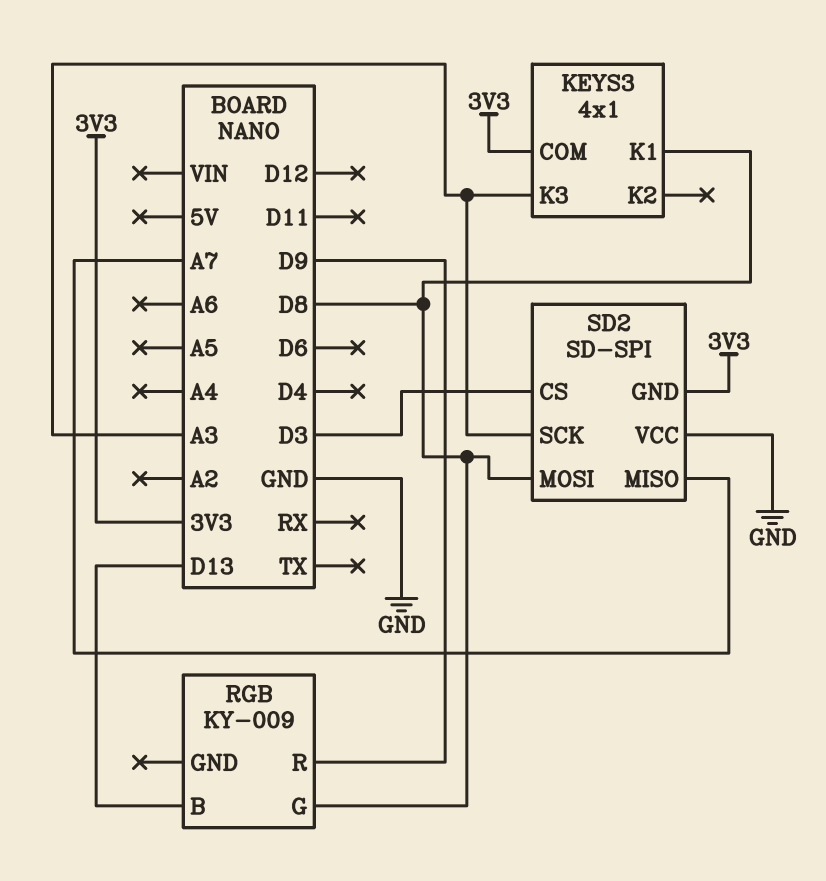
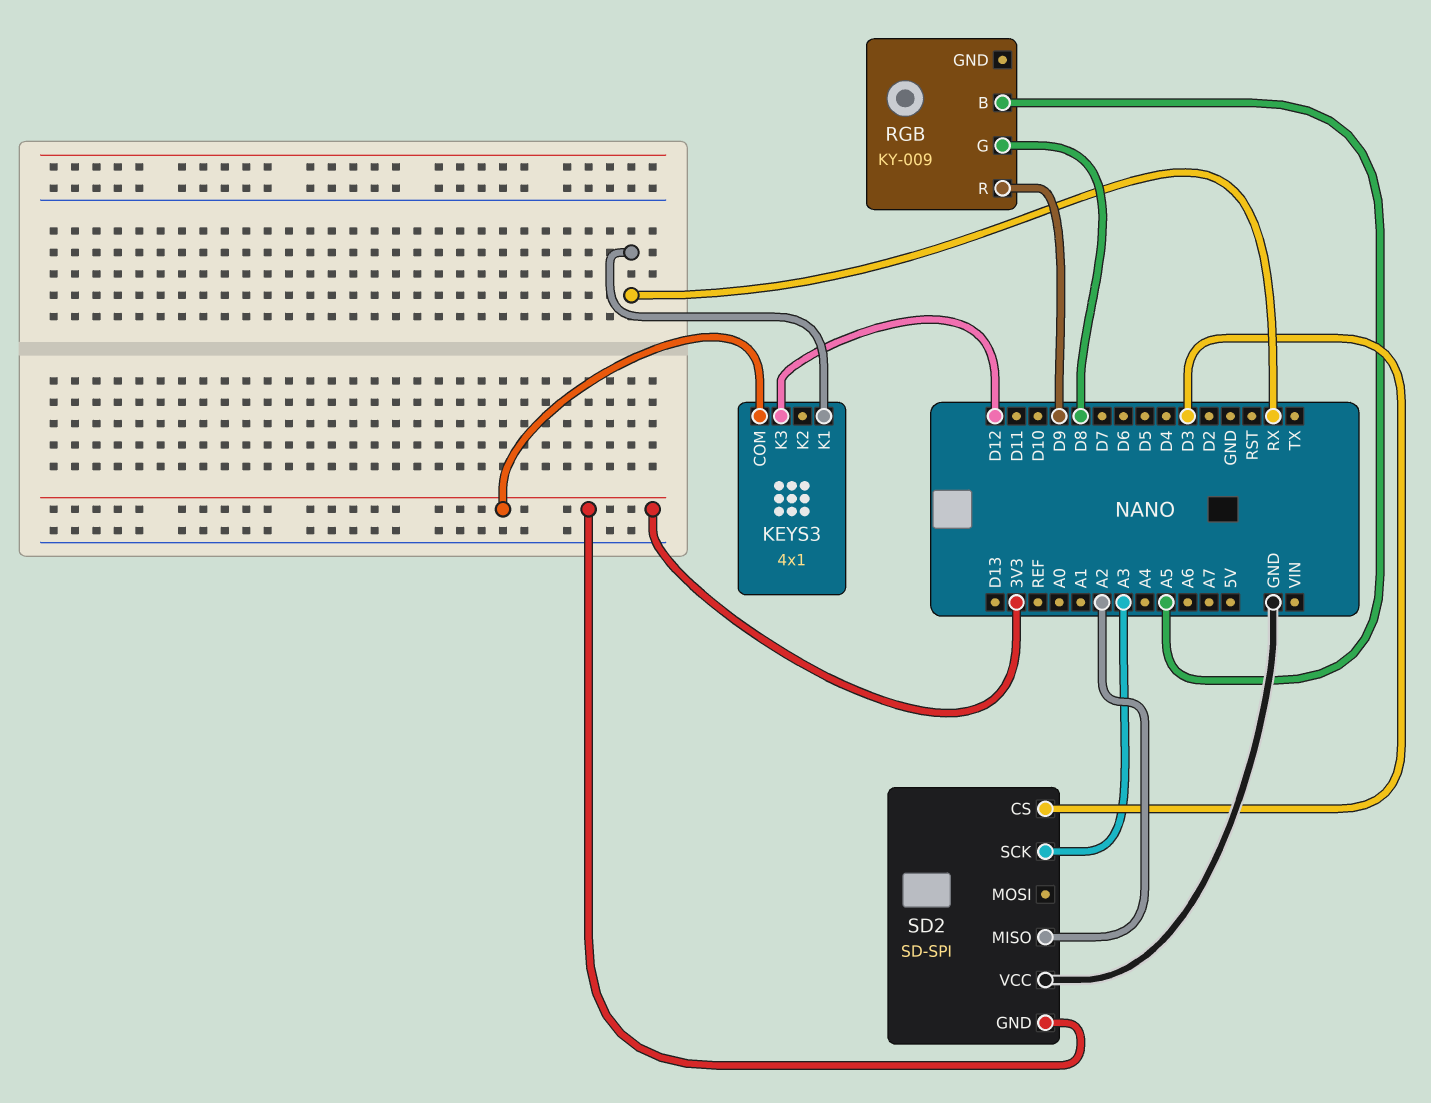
KEYS3 pin K1: D8 -> RX
KEYS3 pin K3: A3 -> D12
RGB pin B: D13 -> A5
SD2 pin MISO: A7 -> A2
SD2 pin MOSI: D8 -> none

